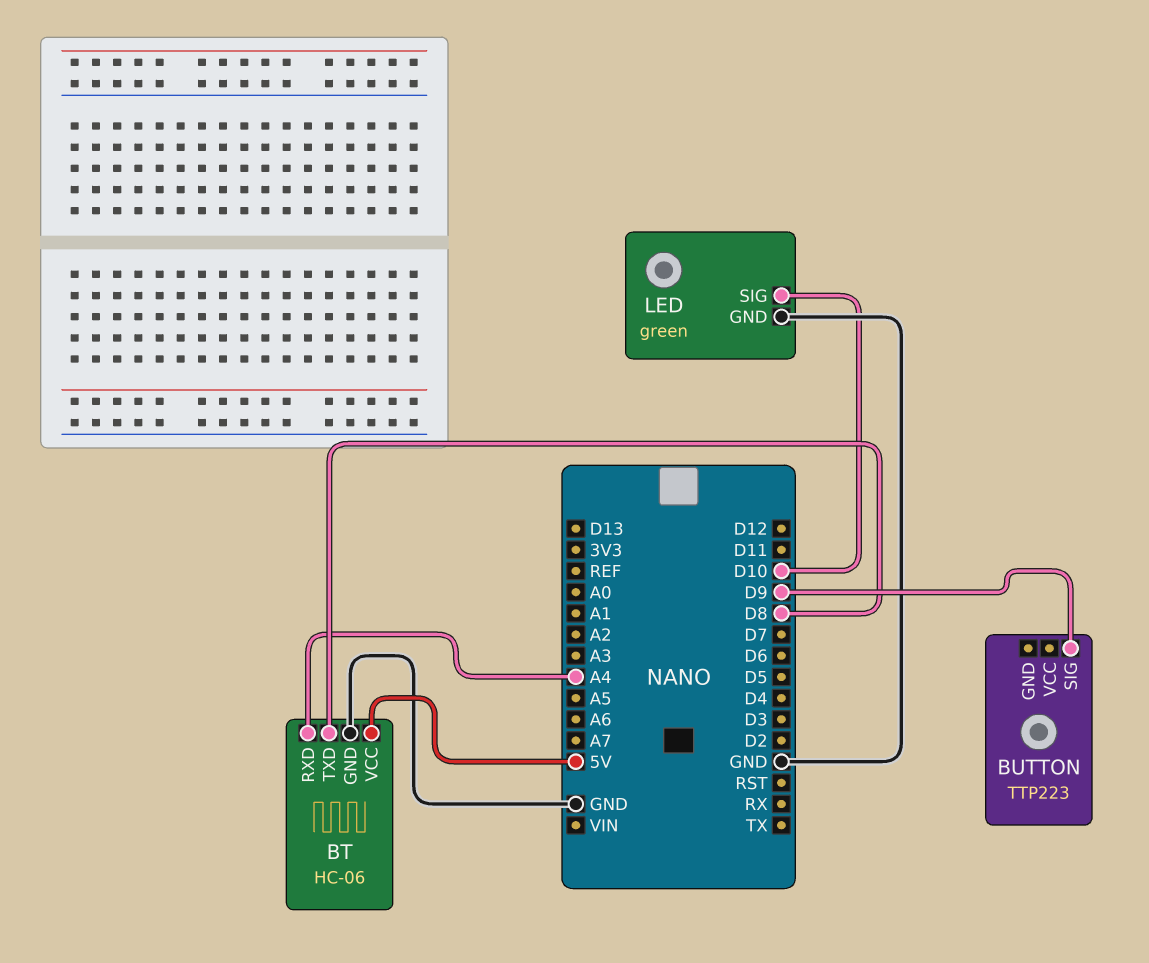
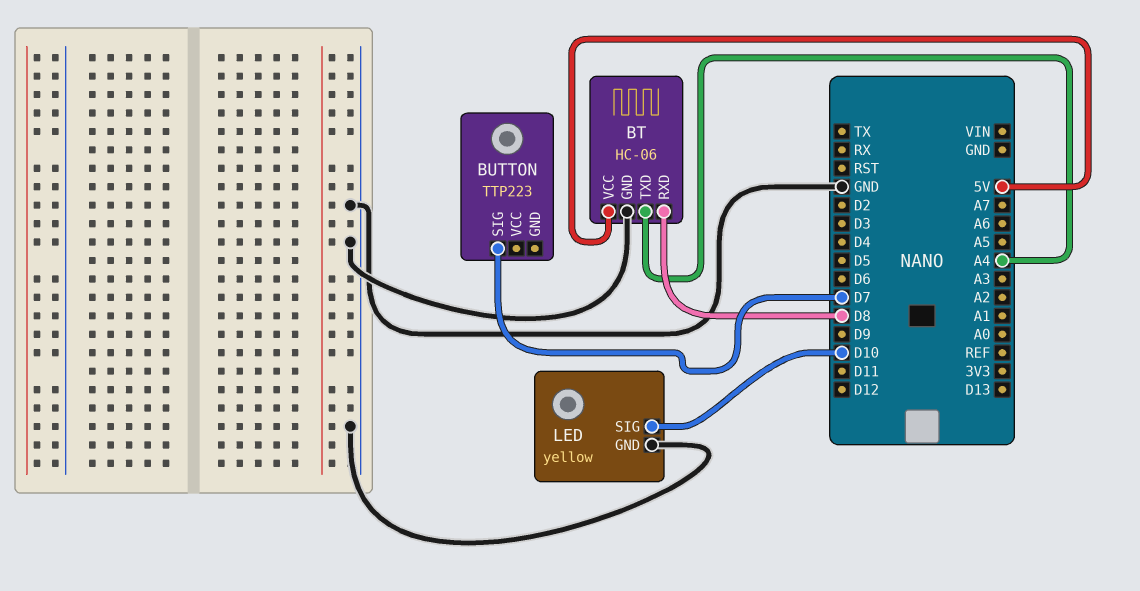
BT pin RXD: A4 -> D8
BT pin TXD: D8 -> A4
BUTTON pin SIG: D9 -> D7
LED: green -> yellow

